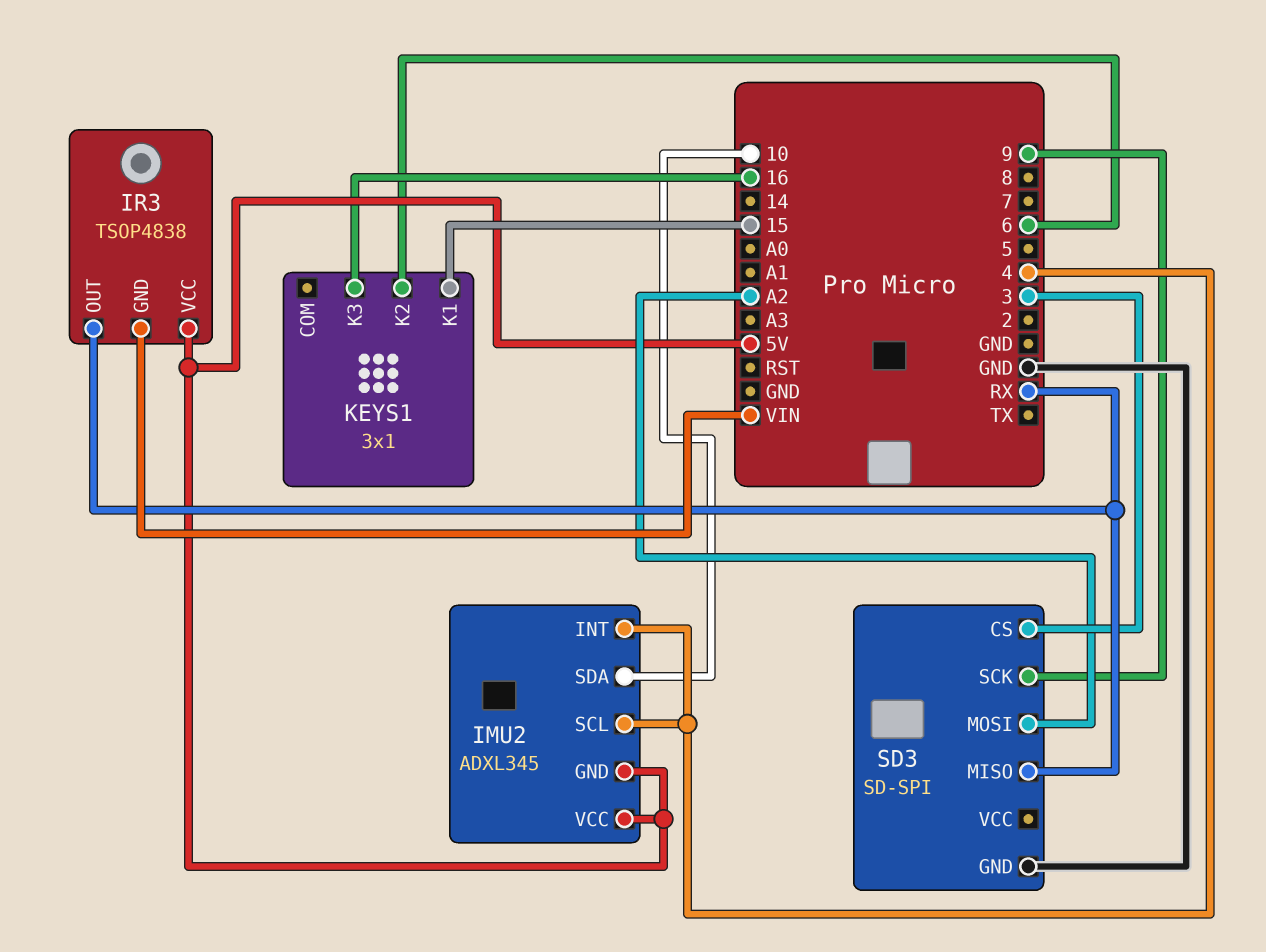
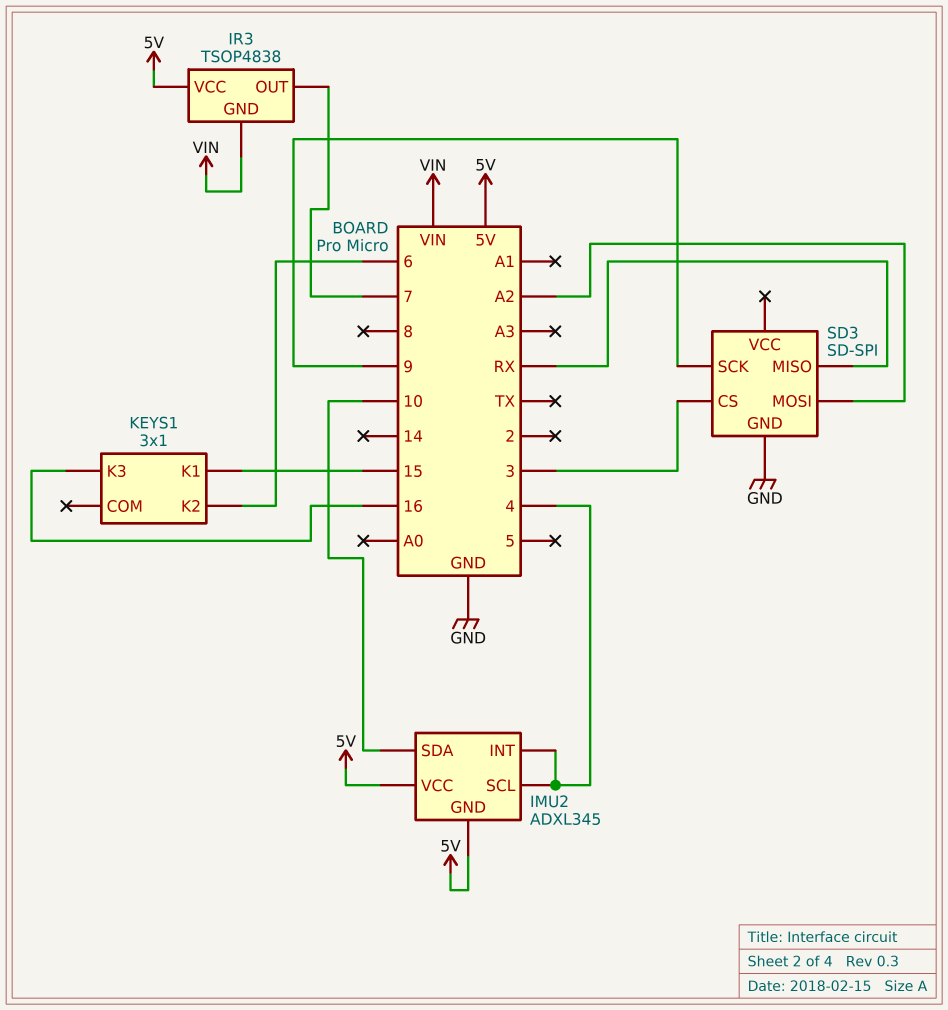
IR3 pin OUT: RX -> 7

